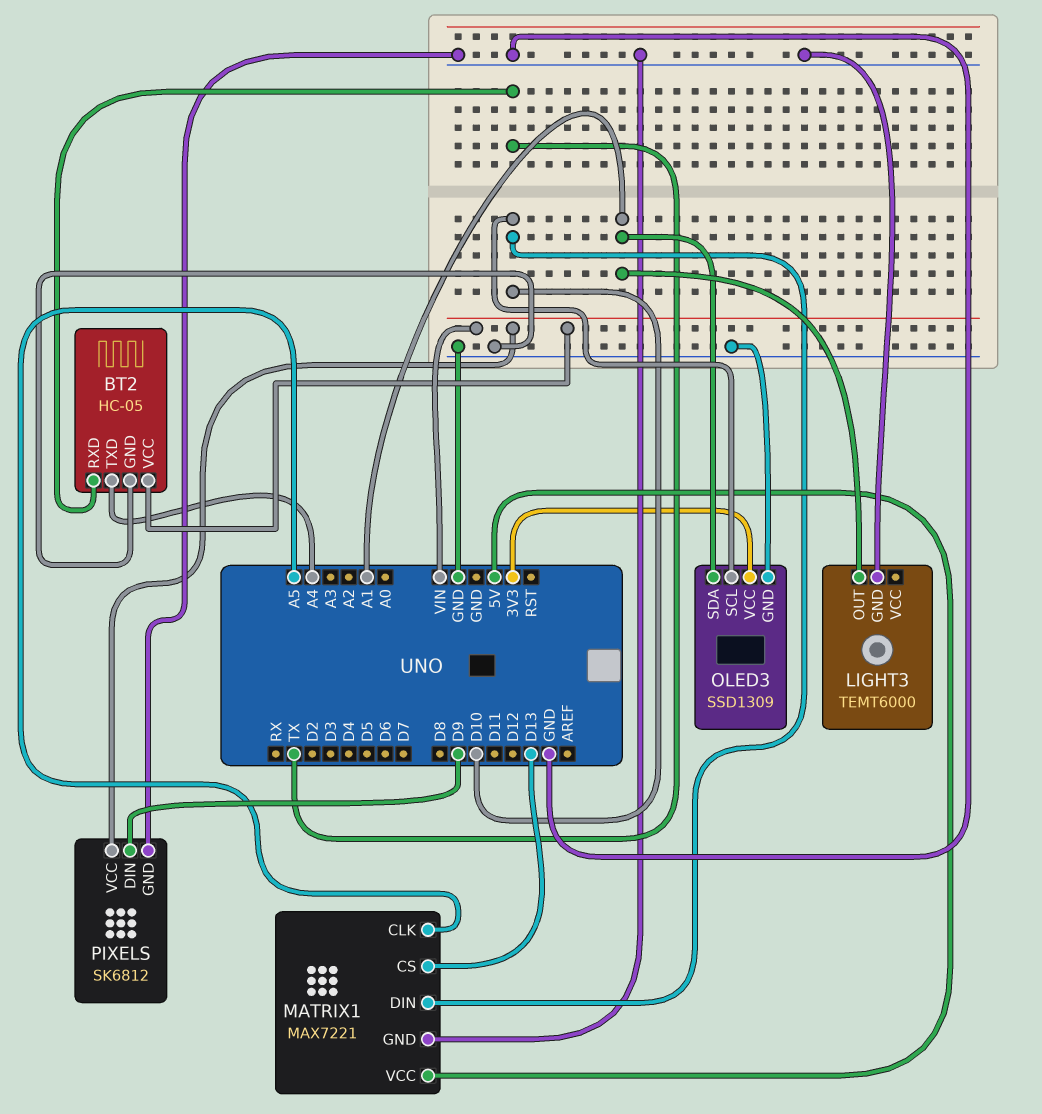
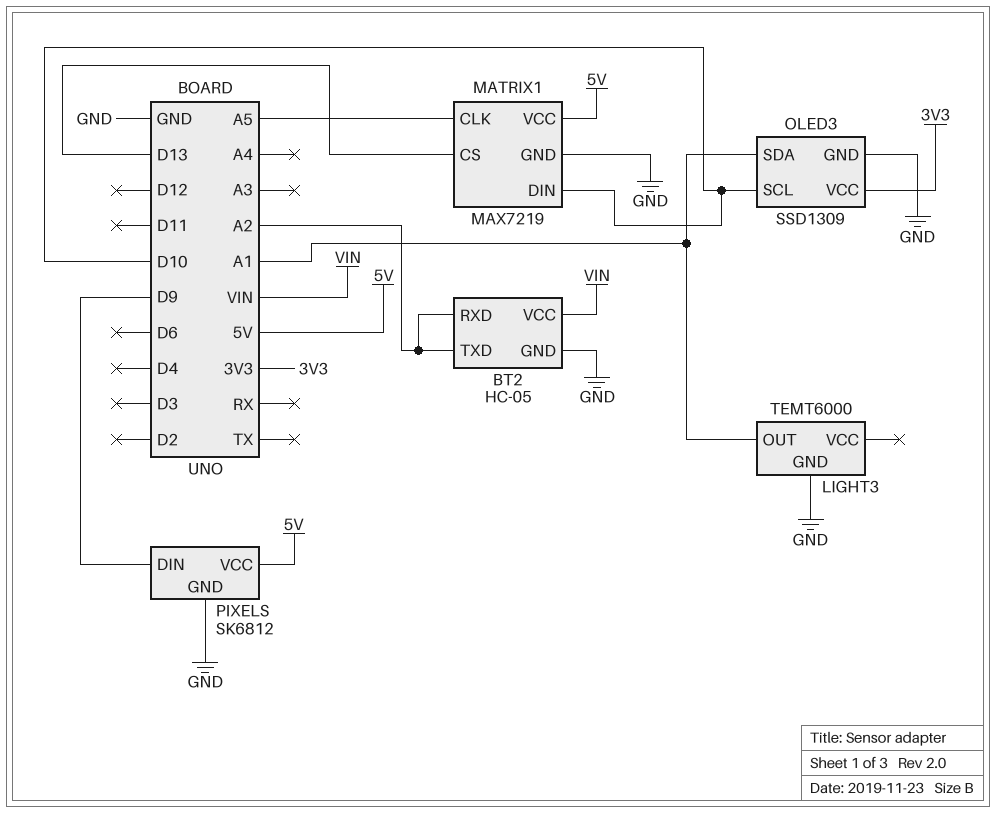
BT2 pin RXD: TX -> A2
BT2 pin TXD: A4 -> A2
MATRIX1: MAX7221 -> MAX7219
PIXELS pin VCC: VIN -> 5V

